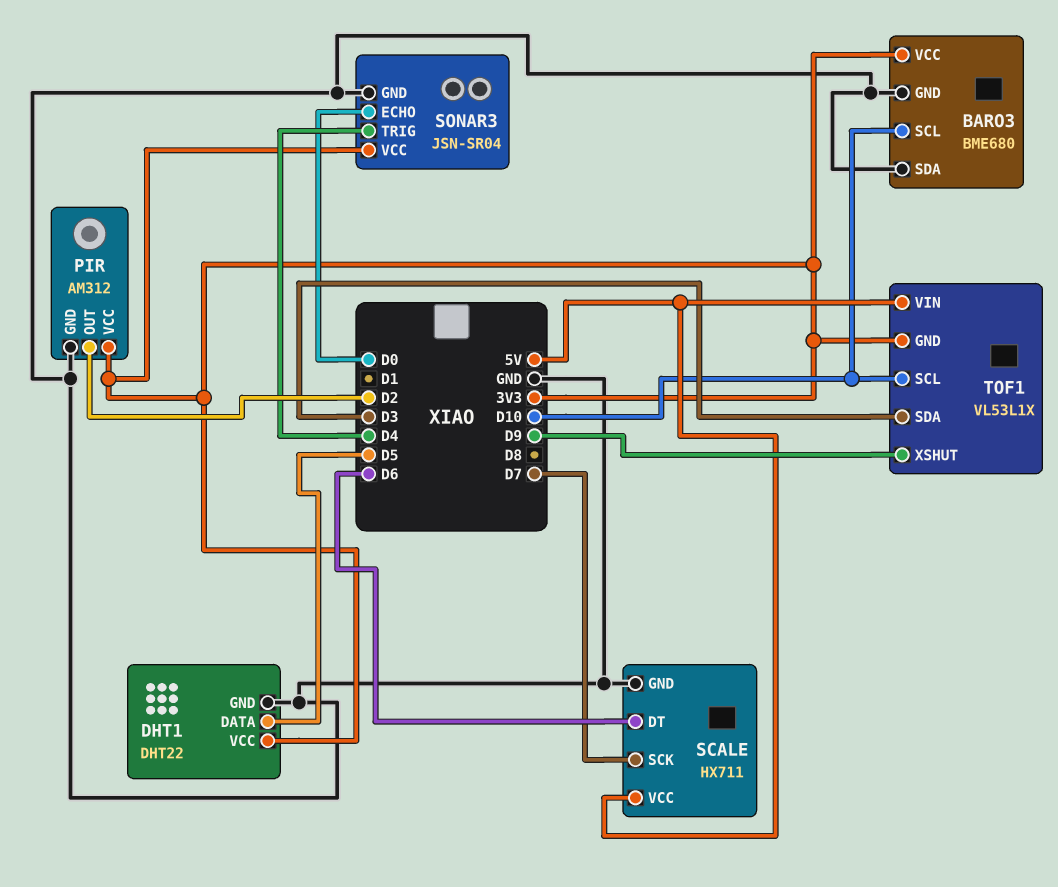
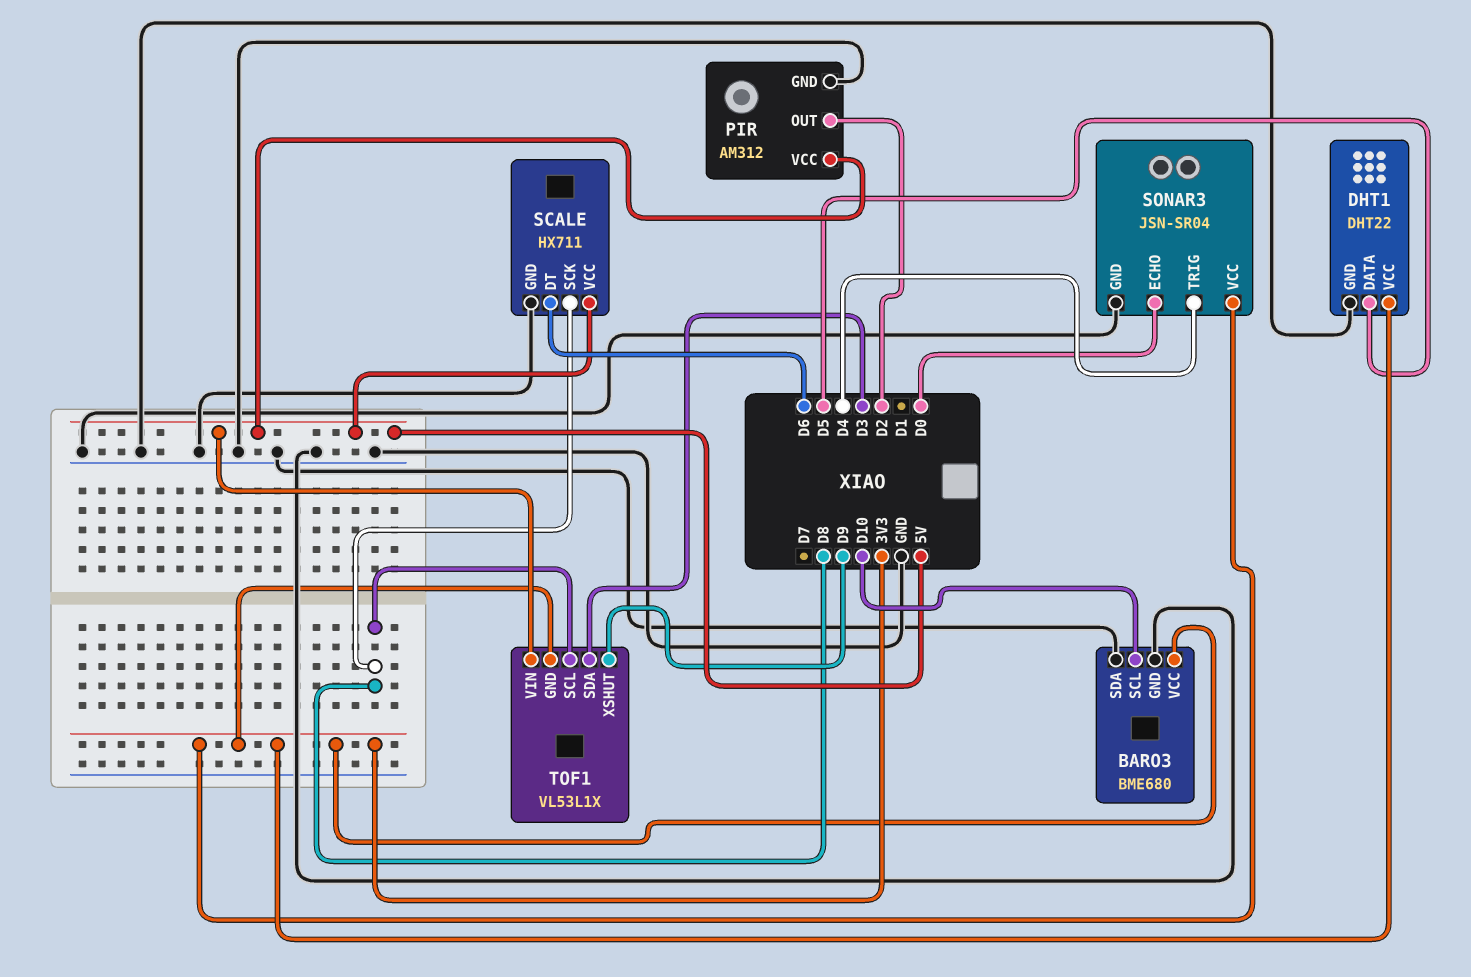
PIR pin VCC: 3V3 -> 5V
SCALE pin SCK: D7 -> D8
TOF1 pin SCL: D10 -> D8

